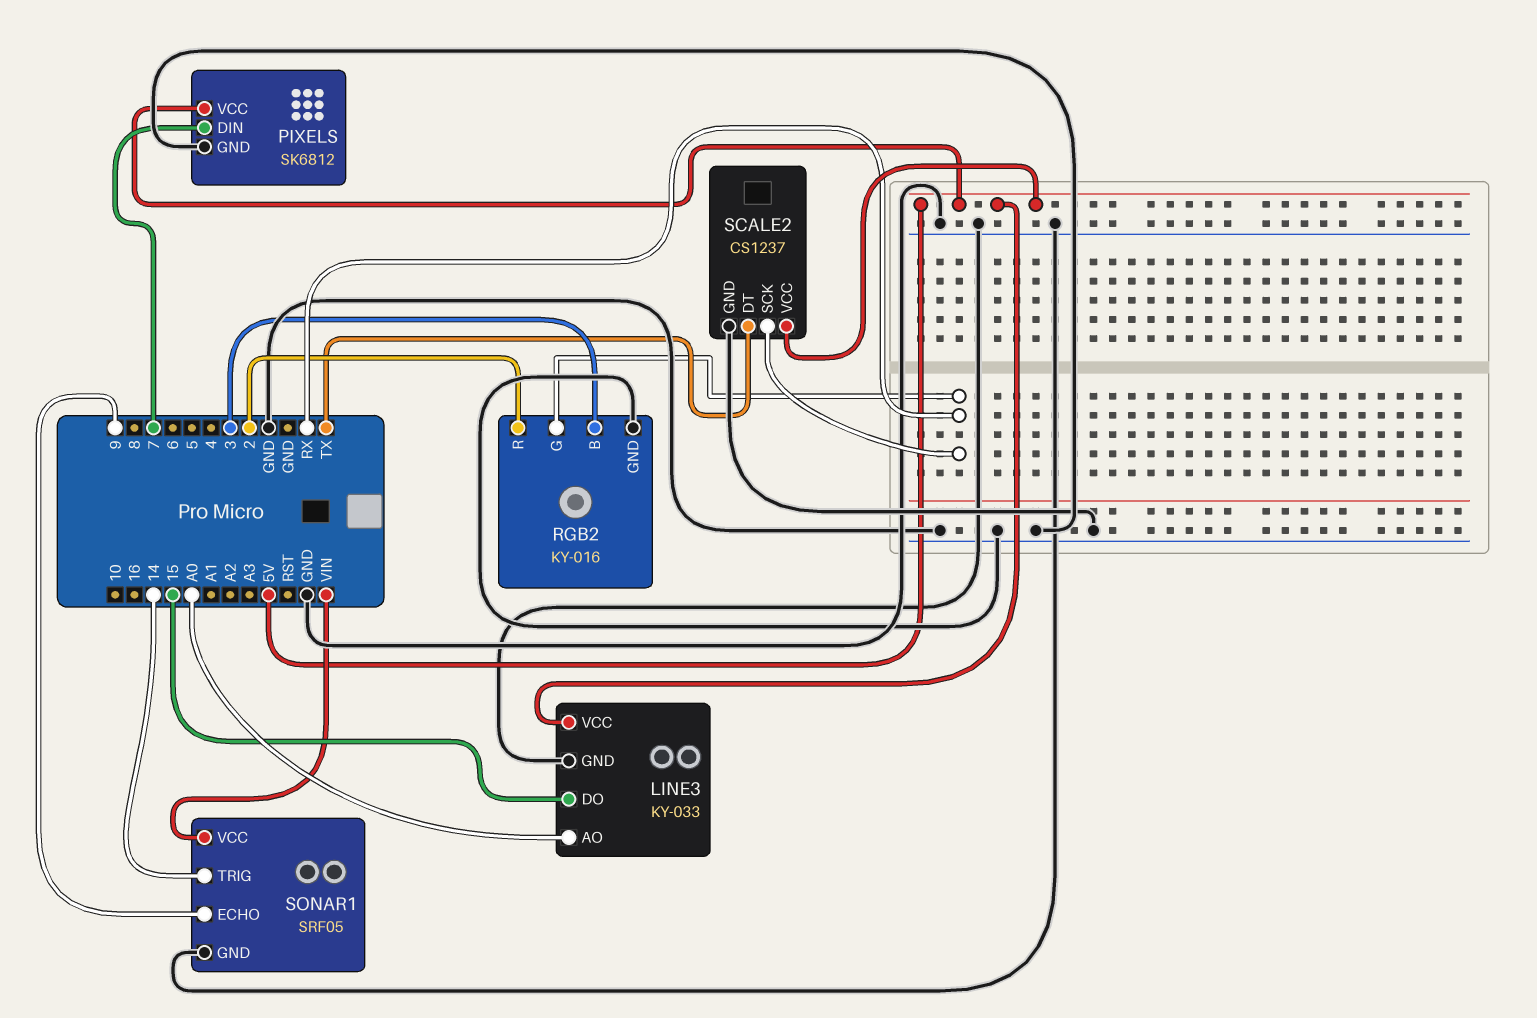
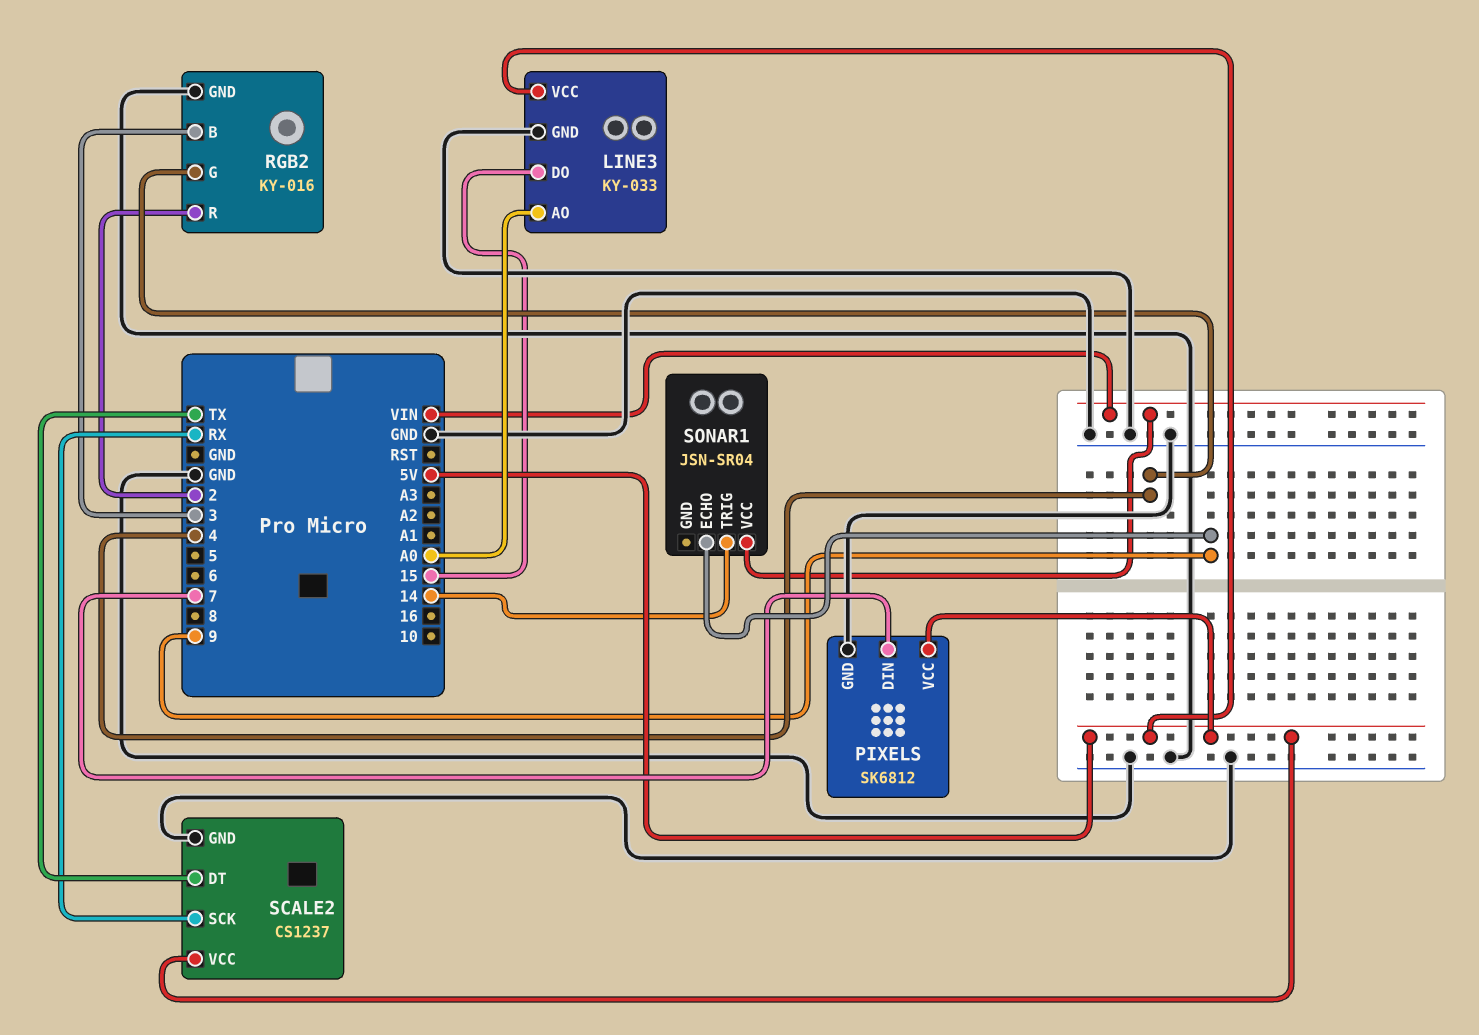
RGB2 pin G: RX -> 4
SONAR1: SRF05 -> JSN-SR04
SONAR1 pin GND: GND -> none

